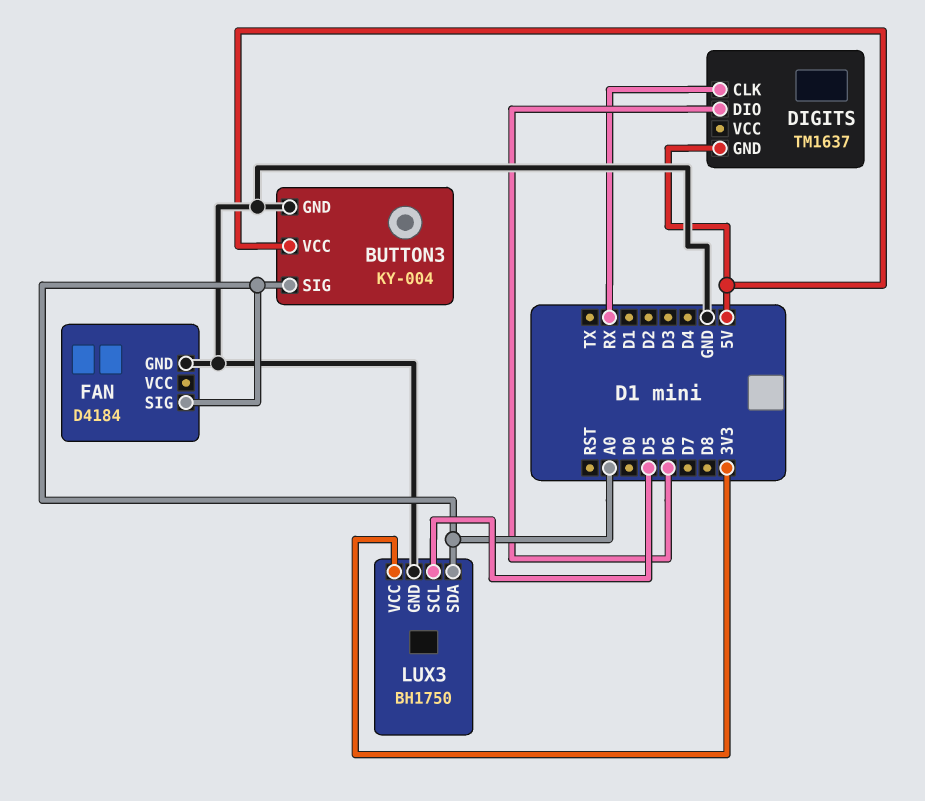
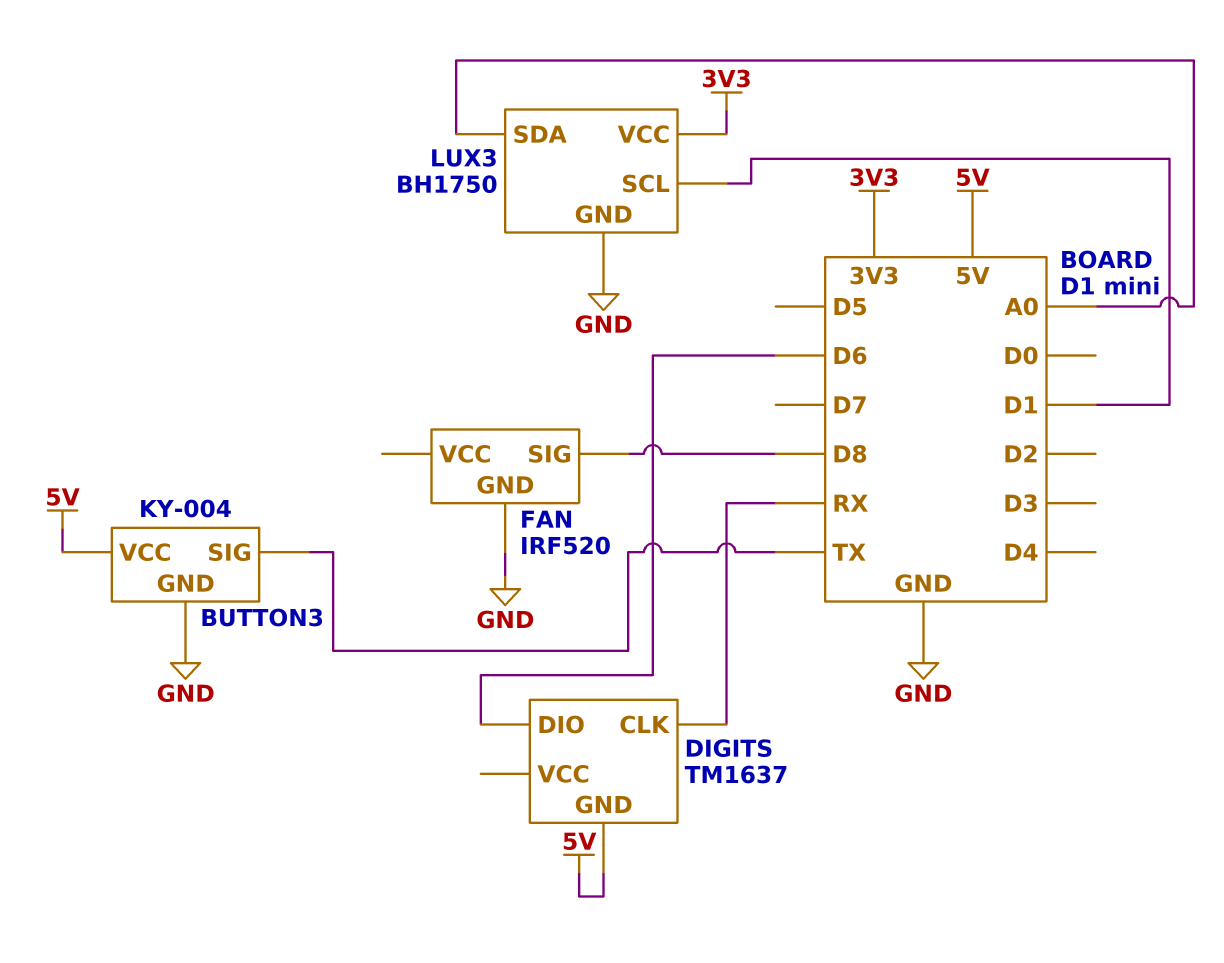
BUTTON3 pin SIG: A0 -> TX
FAN: D4184 -> IRF520
FAN pin SIG: A0 -> D8
LUX3 pin SCL: D5 -> D1

